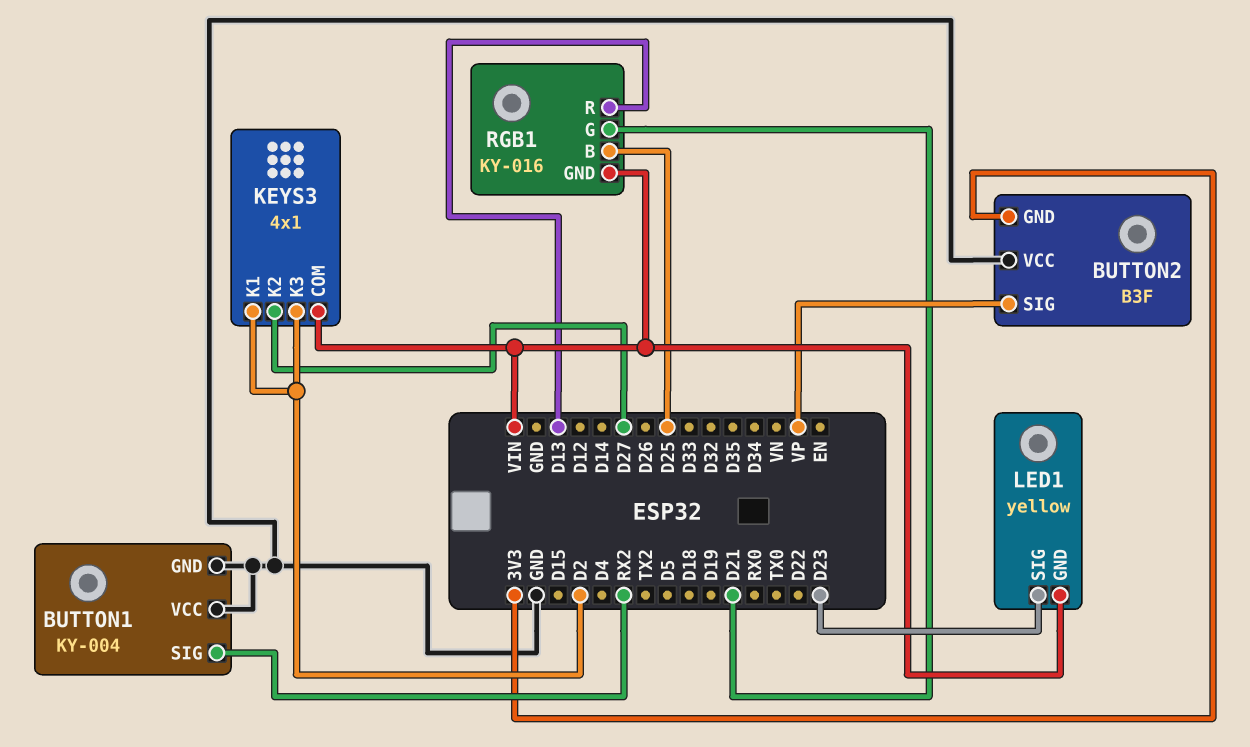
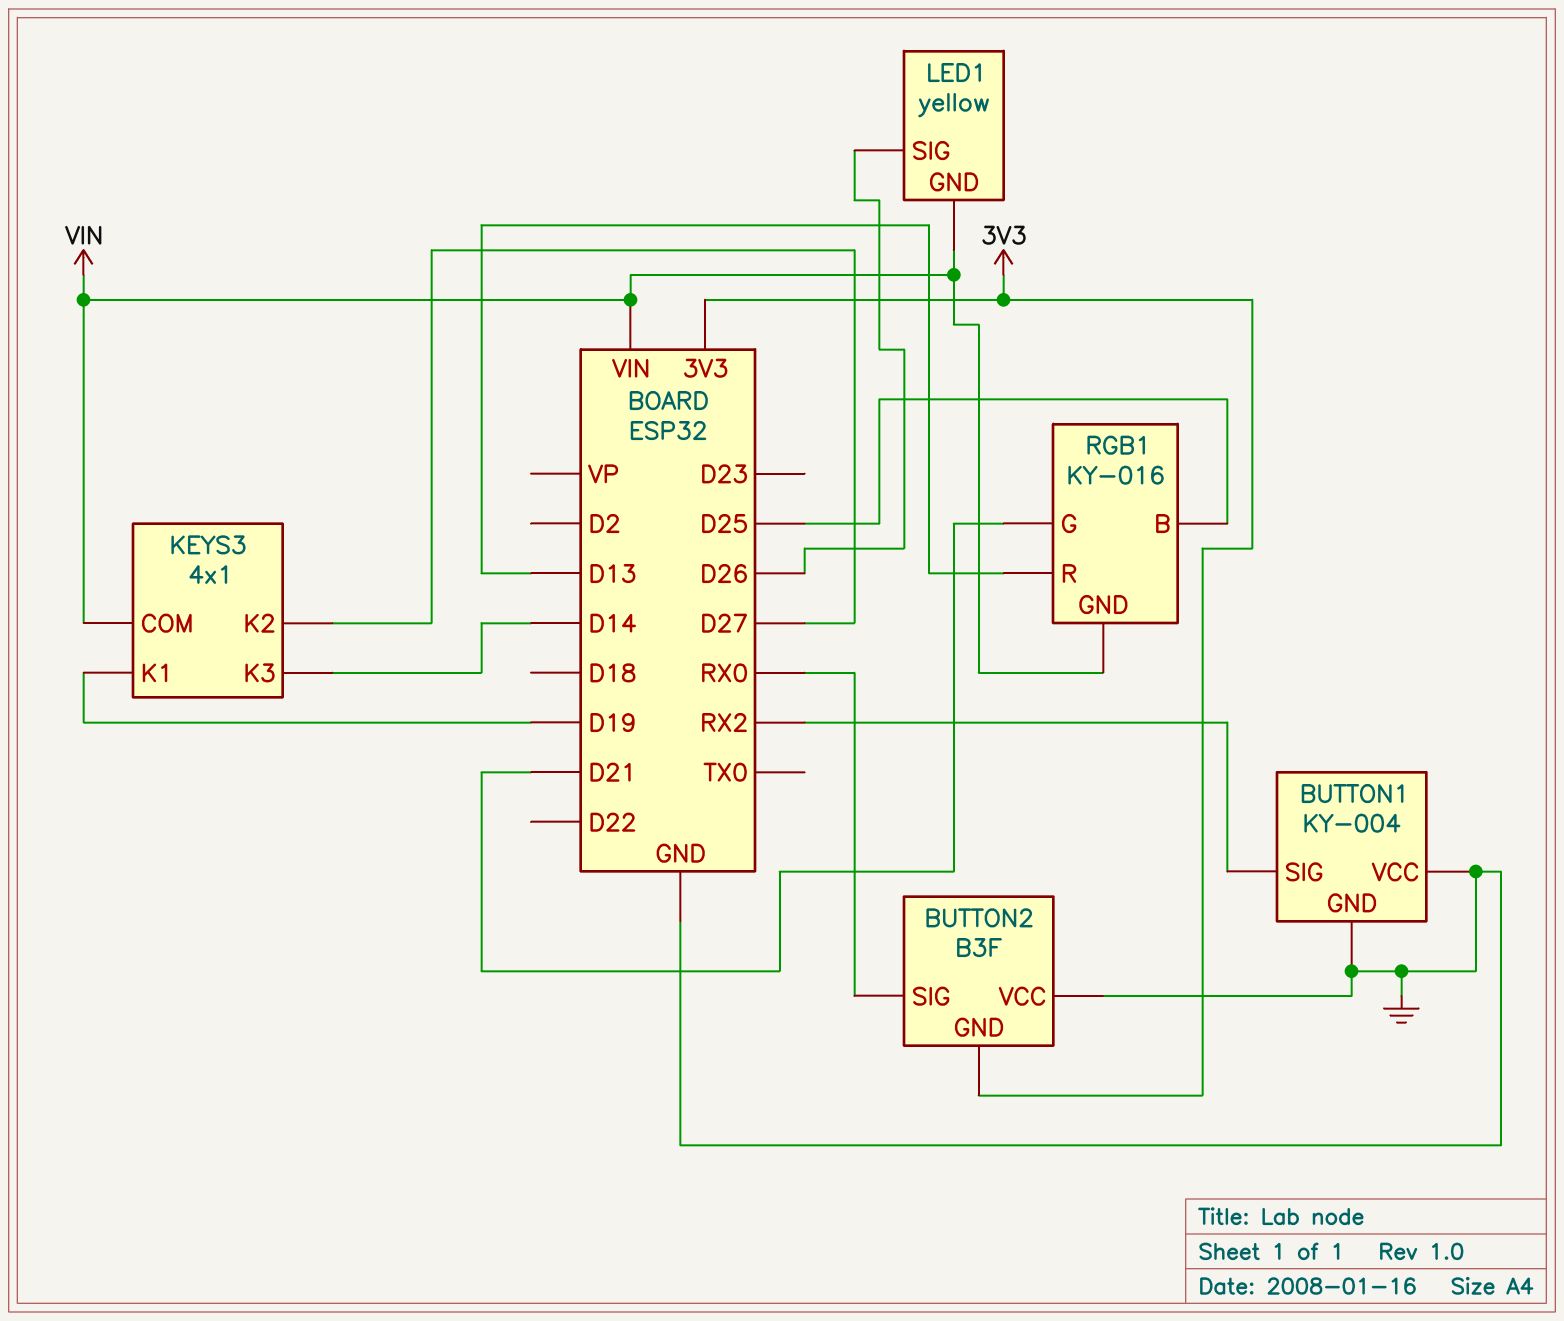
BUTTON2 pin SIG: VP -> RX0
KEYS3 pin K1: D2 -> D19
KEYS3 pin K3: D2 -> D14
LED1 pin SIG: D23 -> D26

